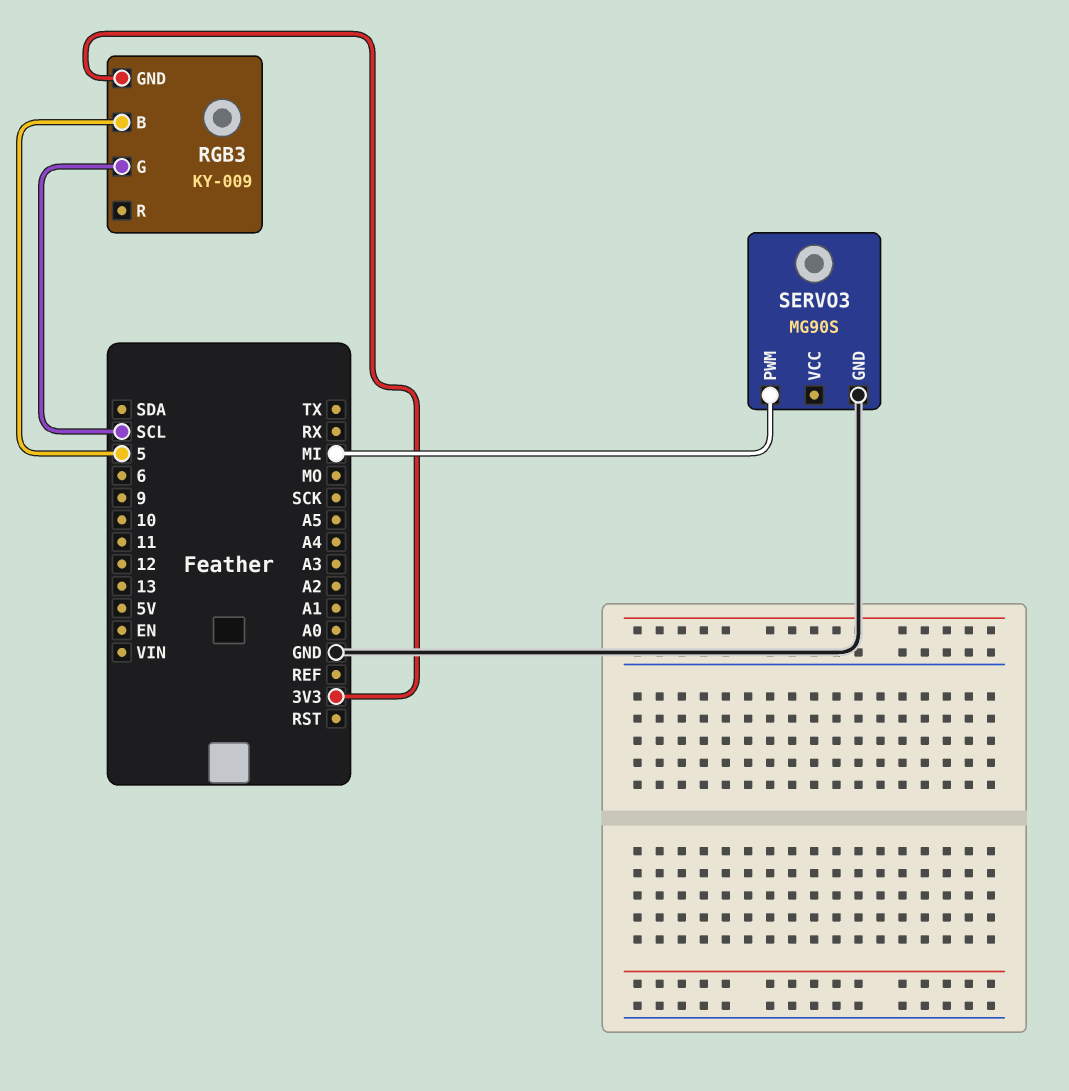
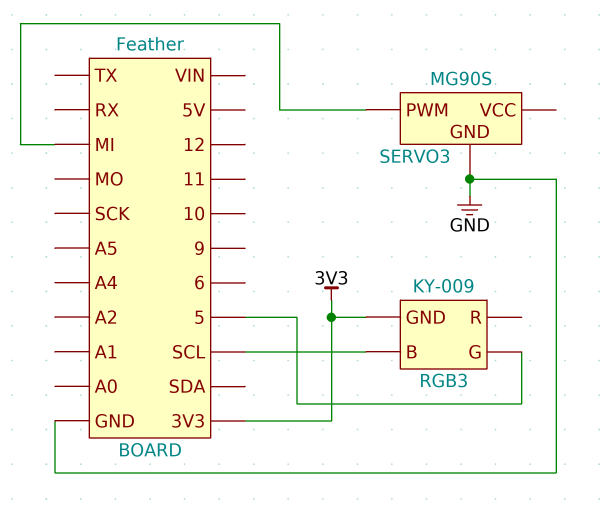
RGB3 pin B: 5 -> SCL
RGB3 pin G: SCL -> 5

